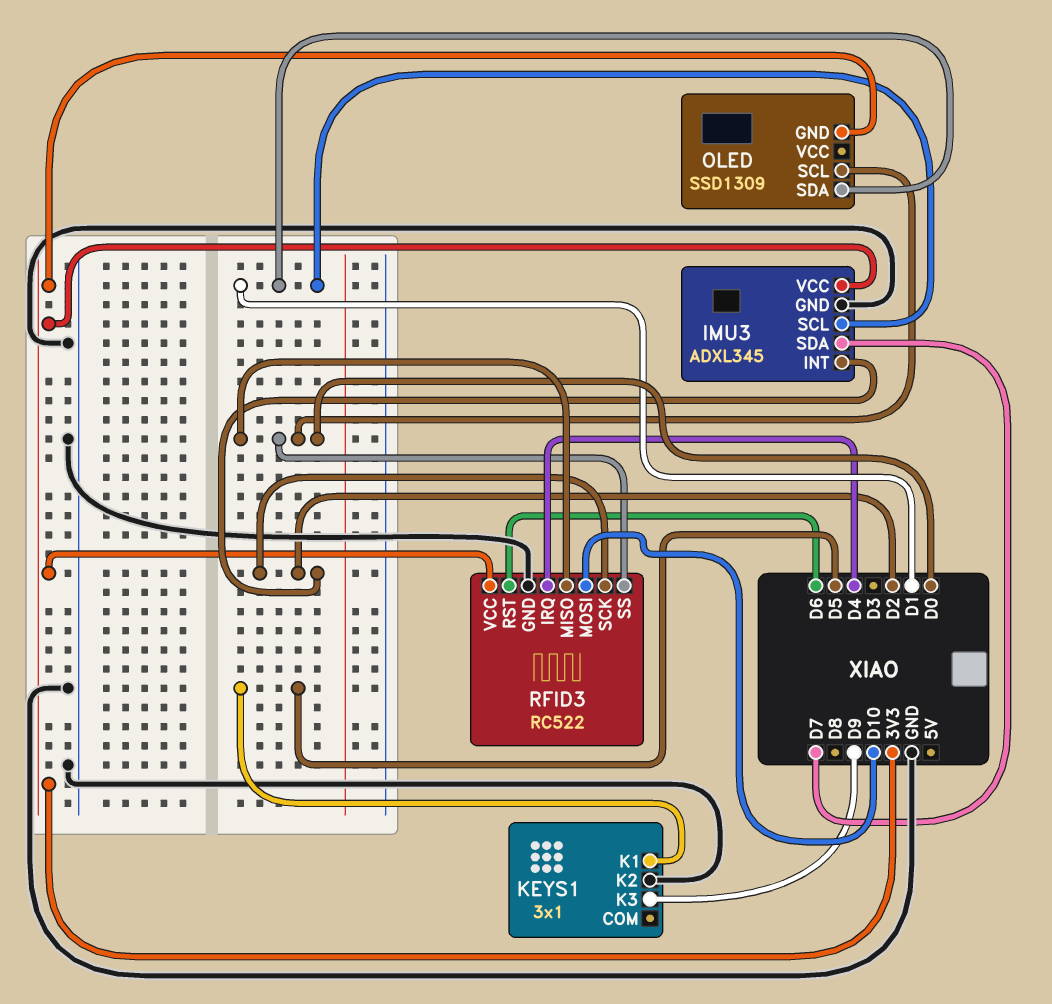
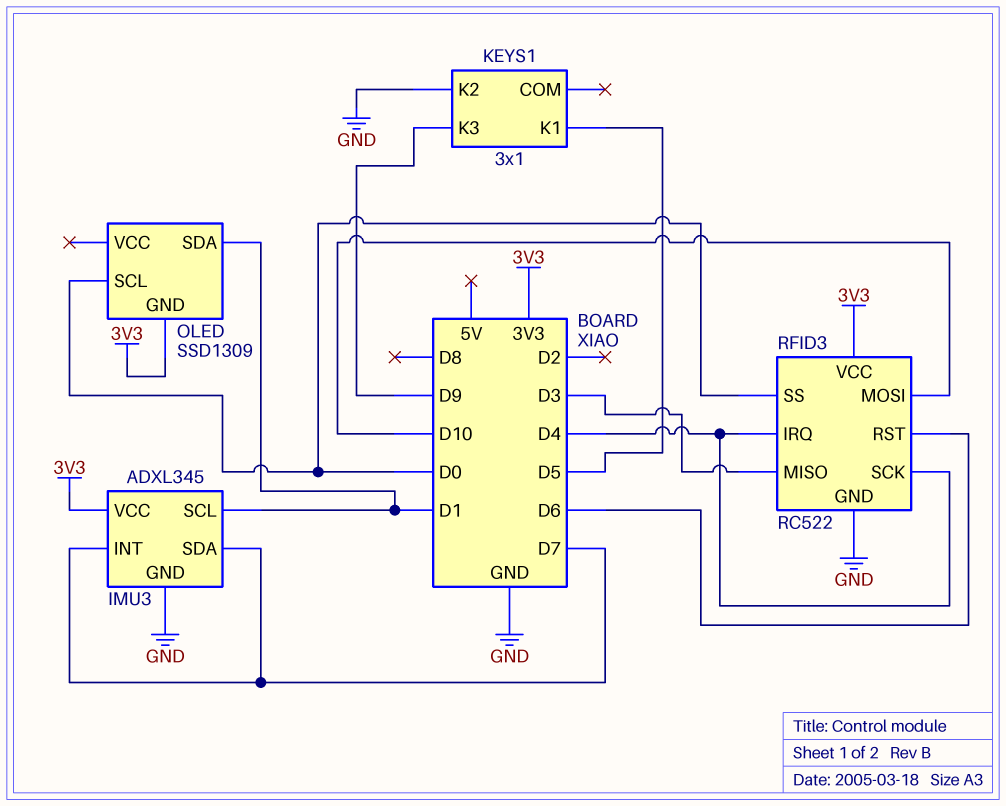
IMU3 pin INT: D2 -> D7
RFID3 pin MISO: D0 -> D3
RFID3 pin SCK: D2 -> D4

